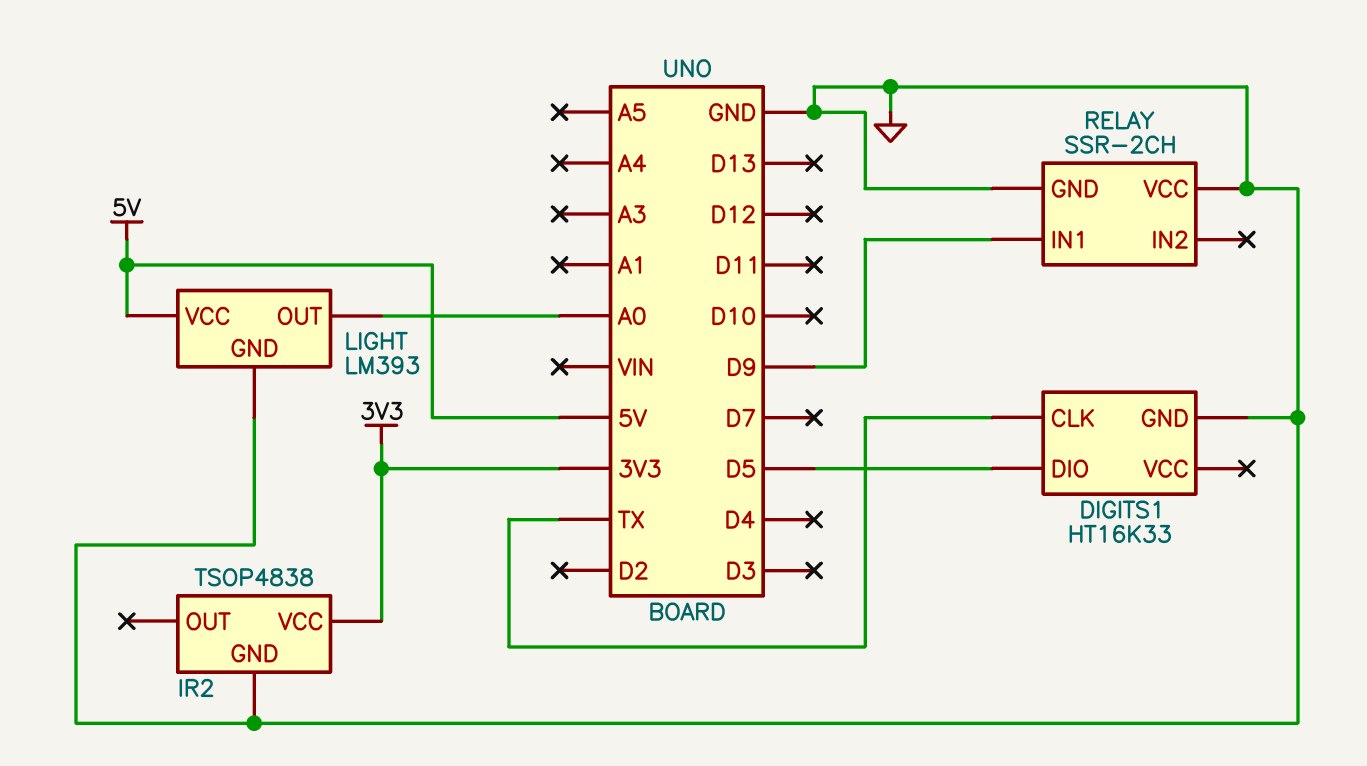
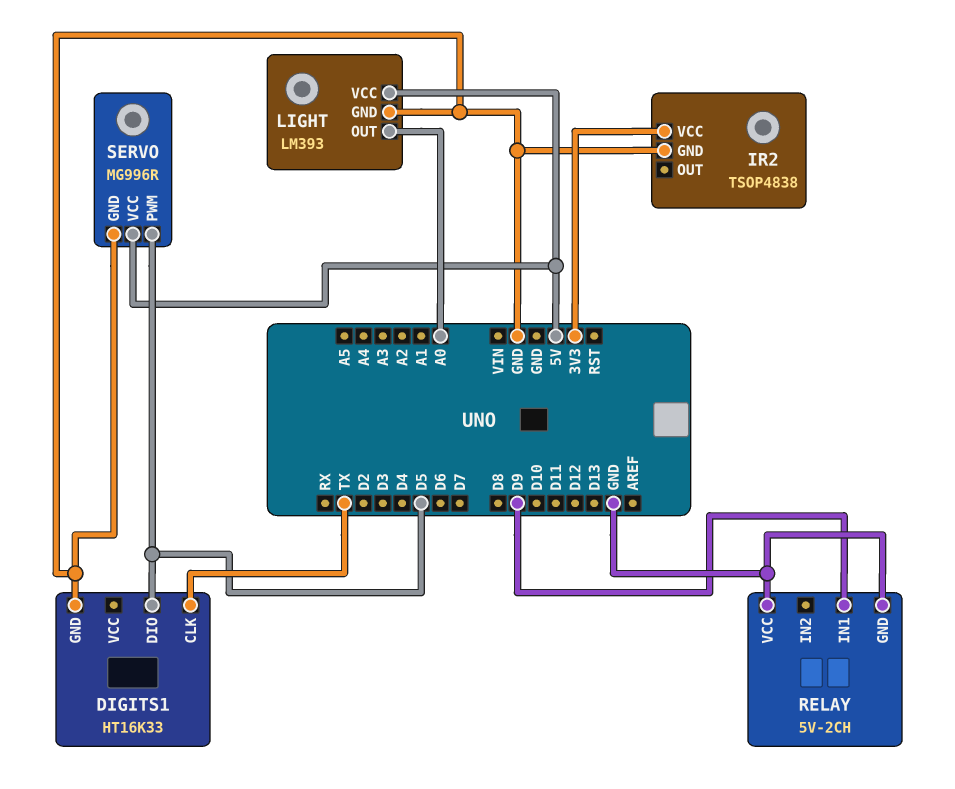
RELAY: SSR-2CH -> 5V-2CH
SERVO: none -> MG996R
SERVO pin GND: none -> GND
SERVO pin PWM: none -> D5
SERVO pin VCC: none -> 5V

